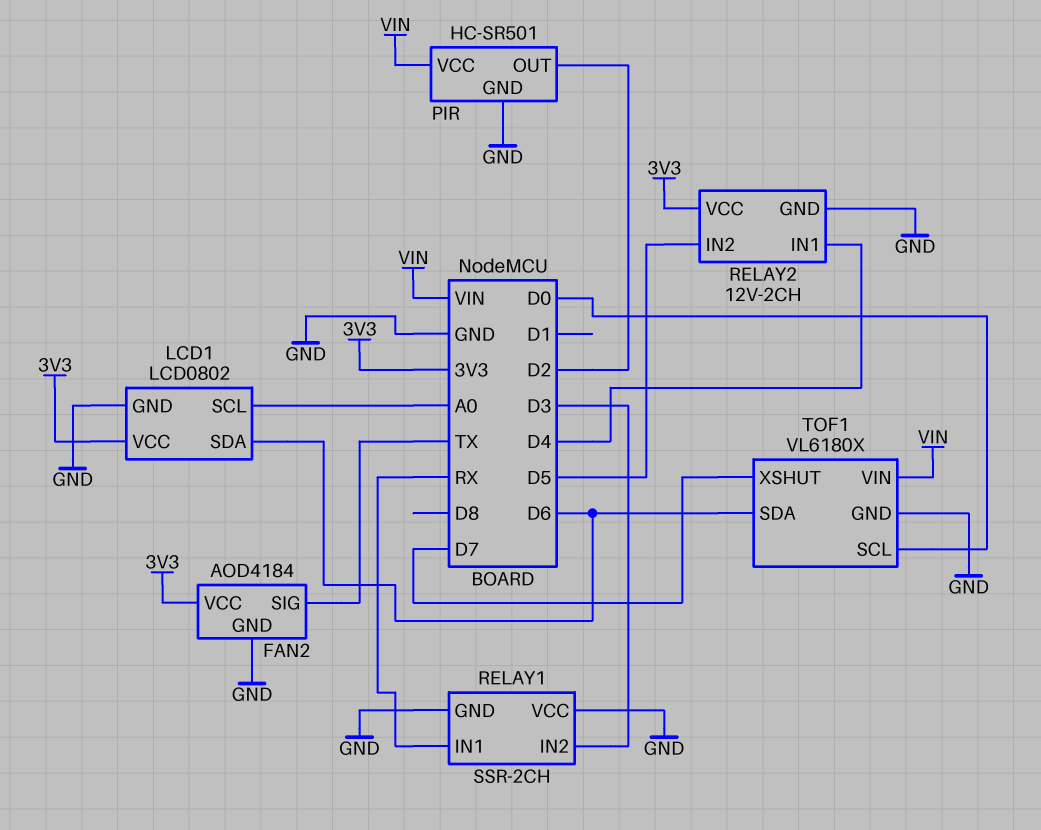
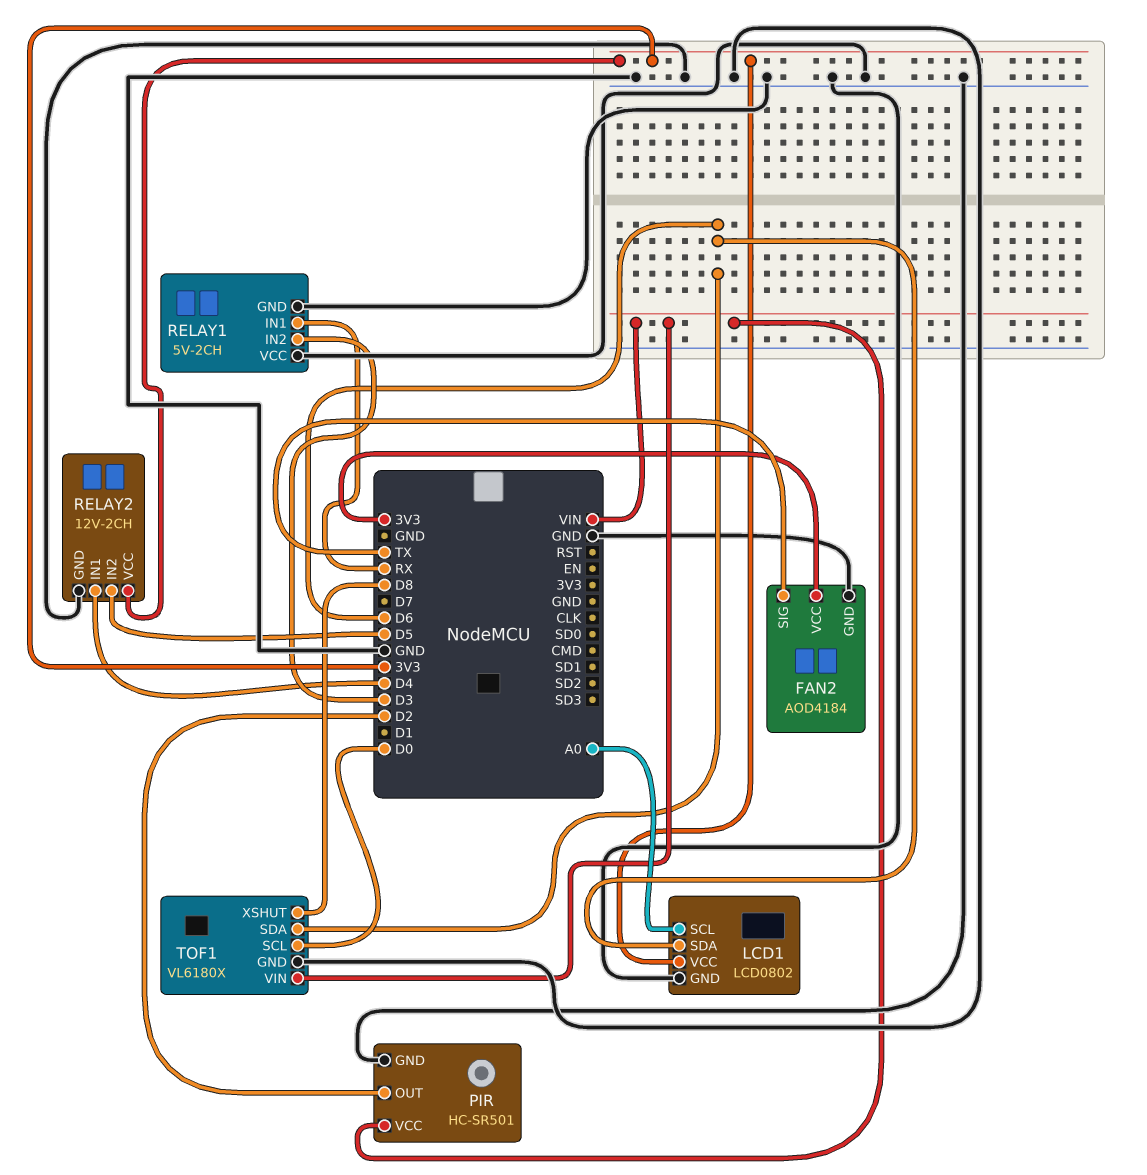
RELAY1: SSR-2CH -> 5V-2CH
TOF1 pin XSHUT: D7 -> D8

